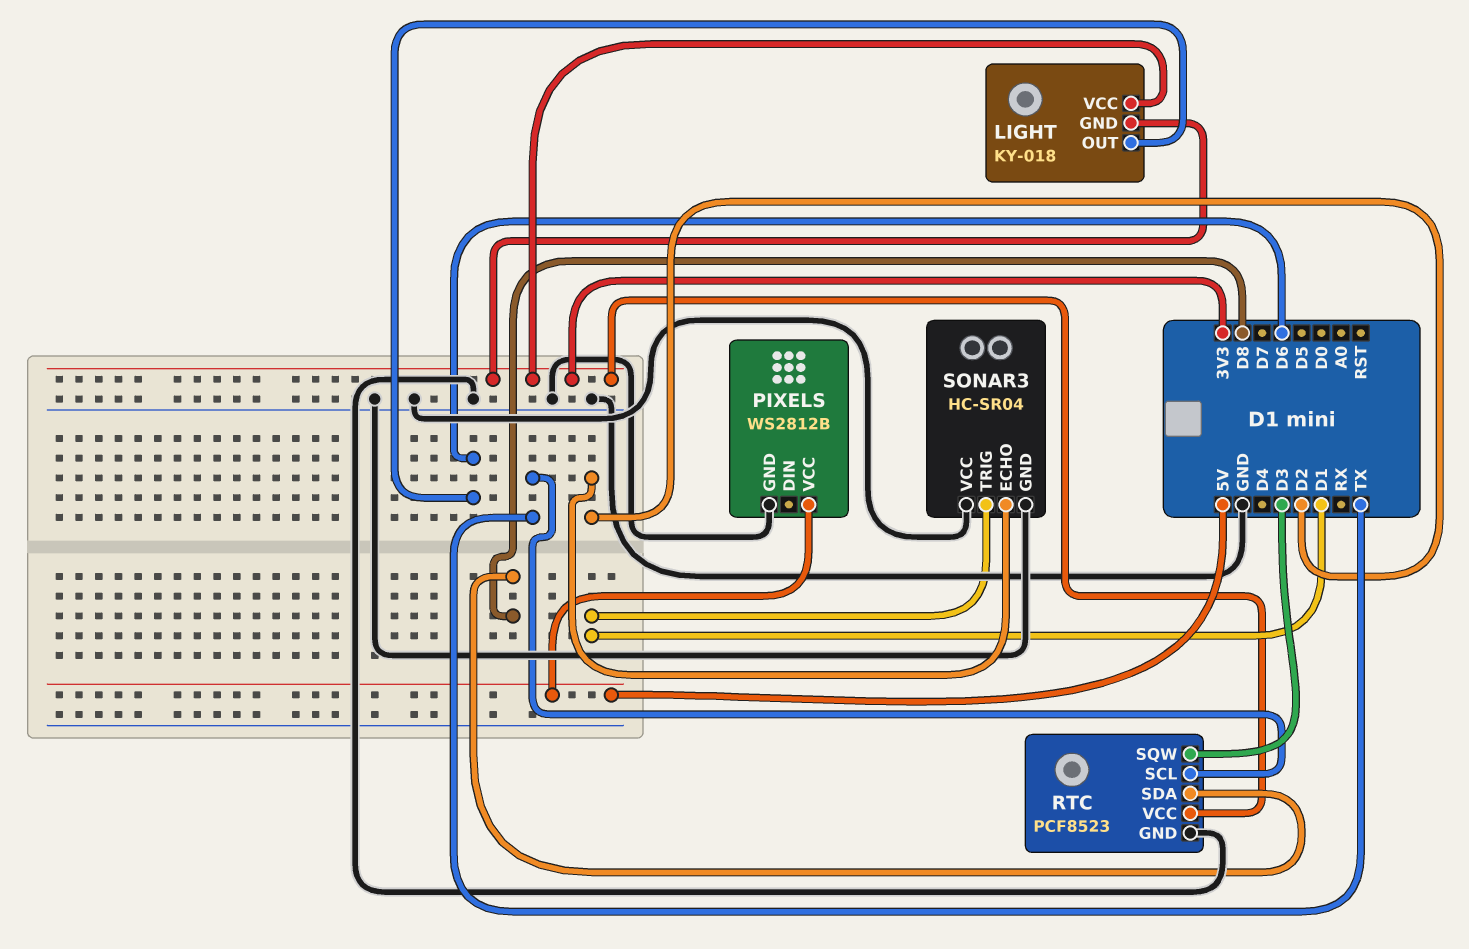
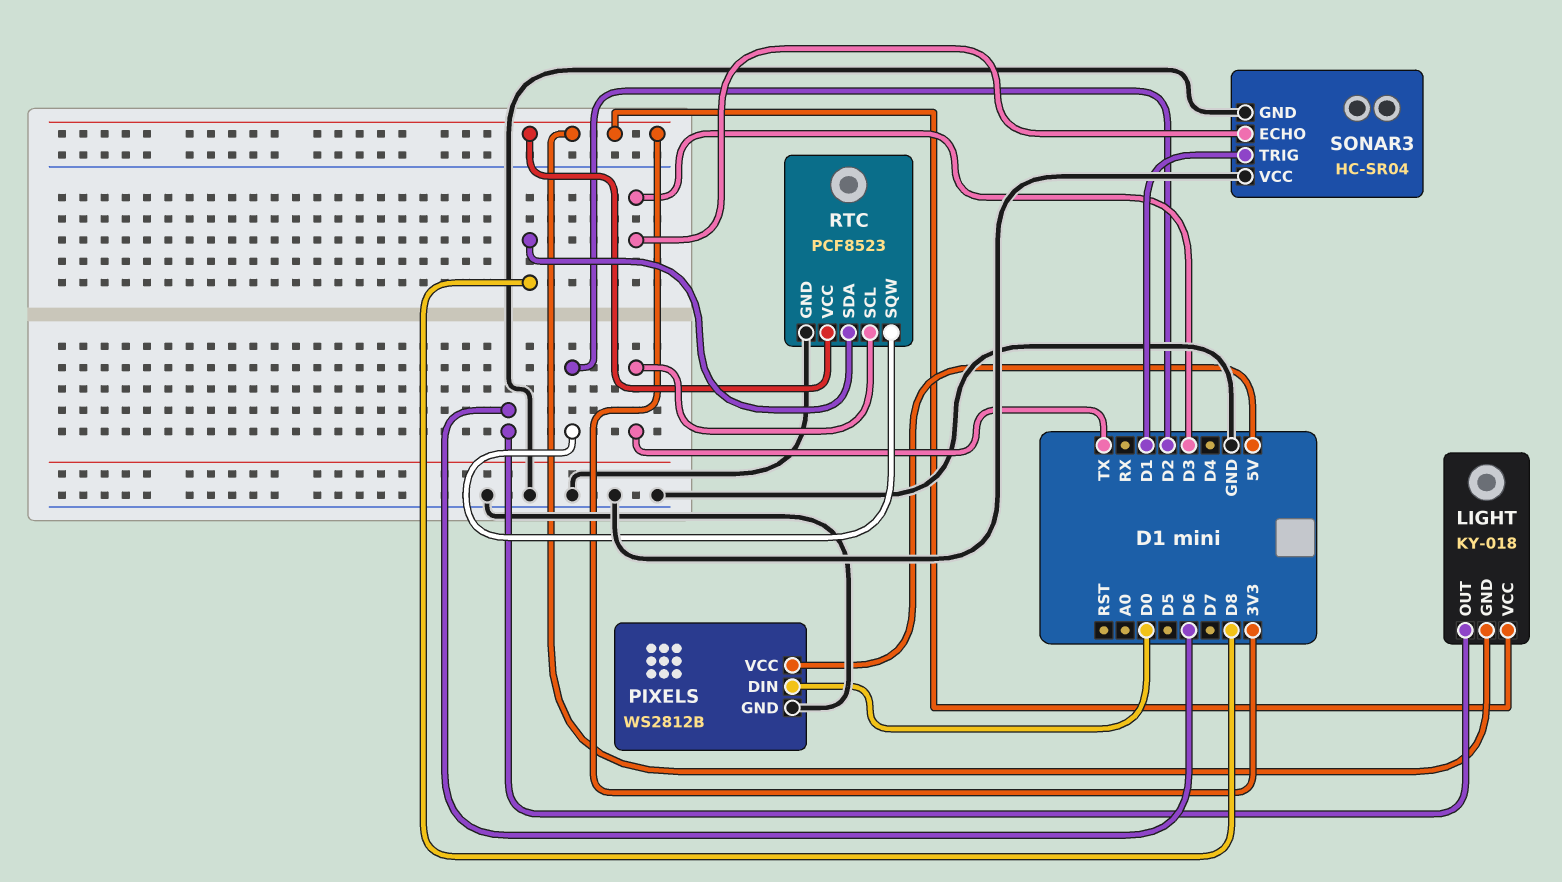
PIXELS pin DIN: none -> D0
RTC pin SQW: D3 -> D2
SONAR3 pin ECHO: D2 -> D3

